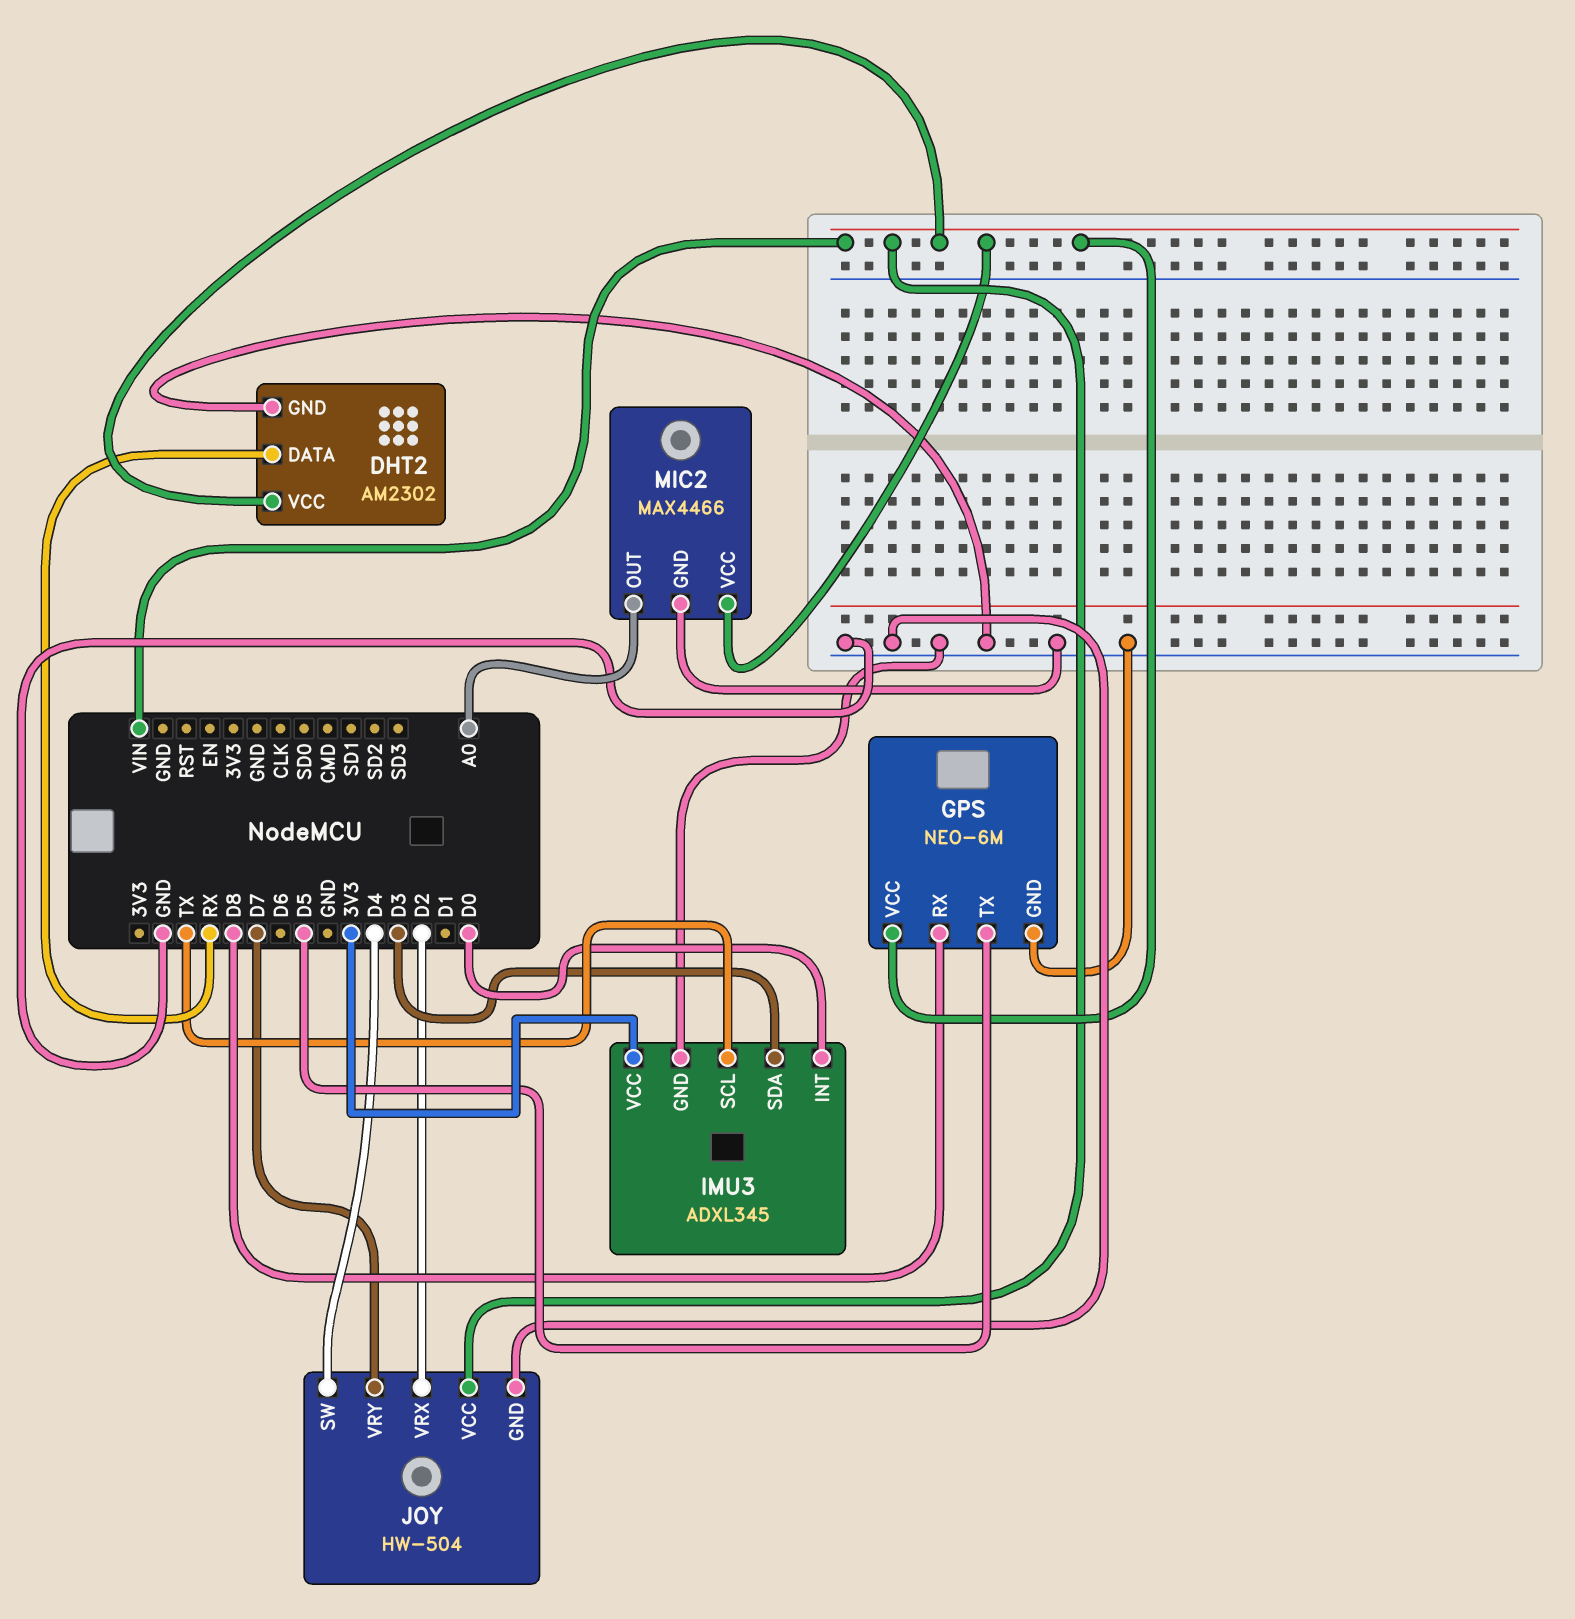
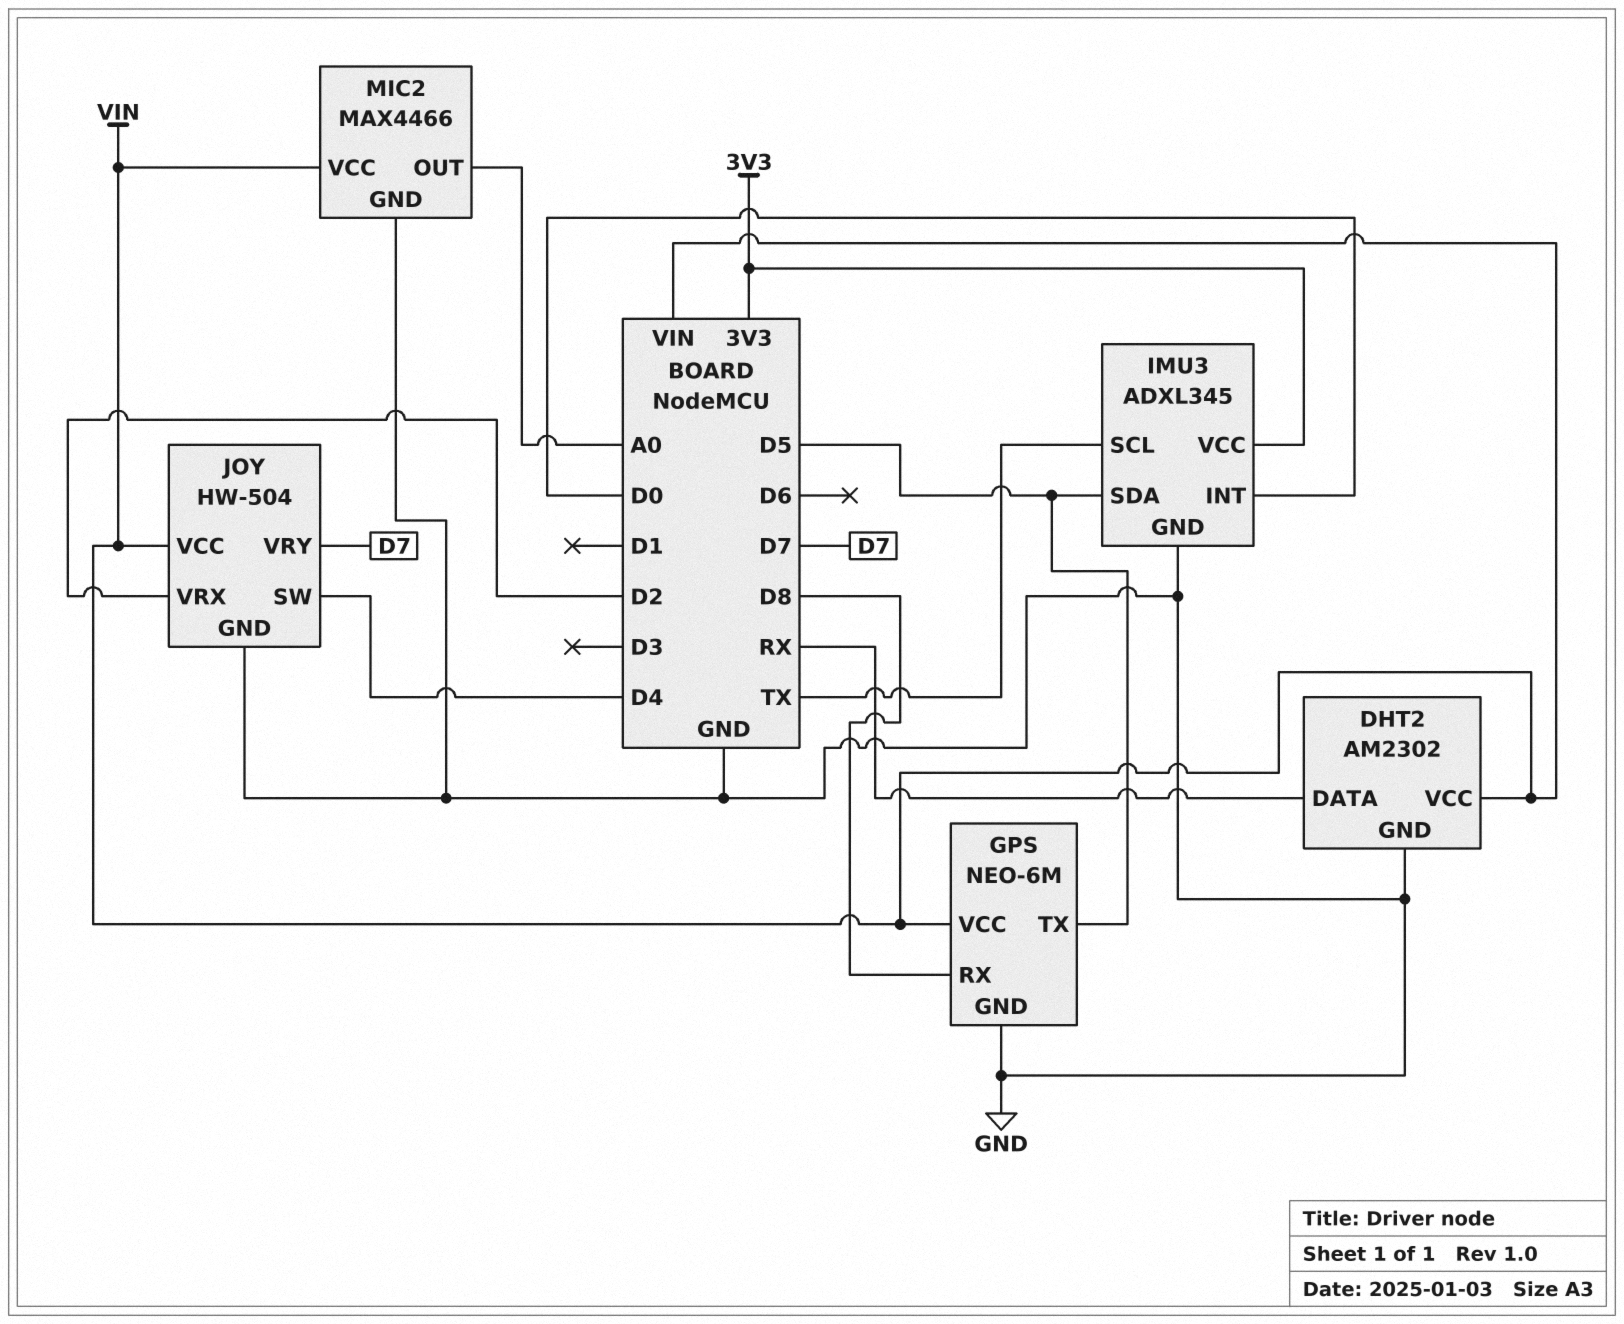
IMU3 pin SDA: D3 -> D5

